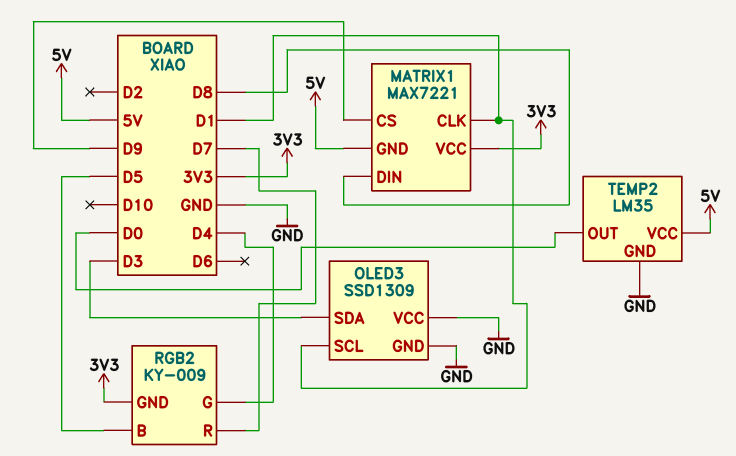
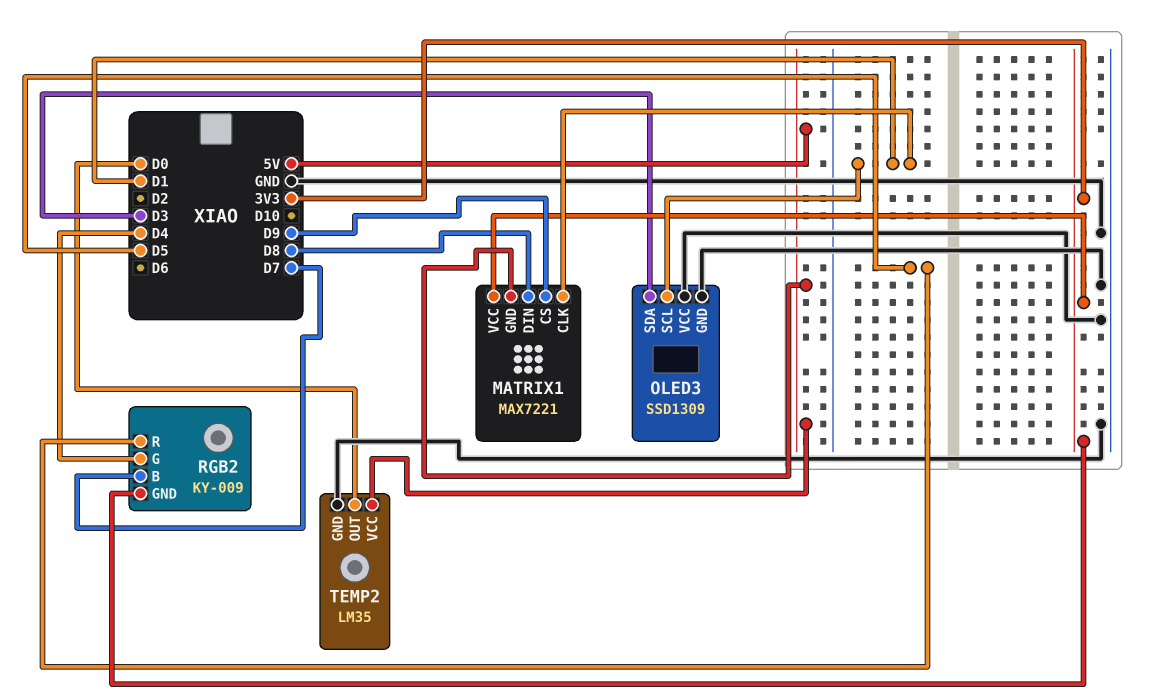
RGB2 pin B: D5 -> D7
RGB2 pin R: D7 -> D5

